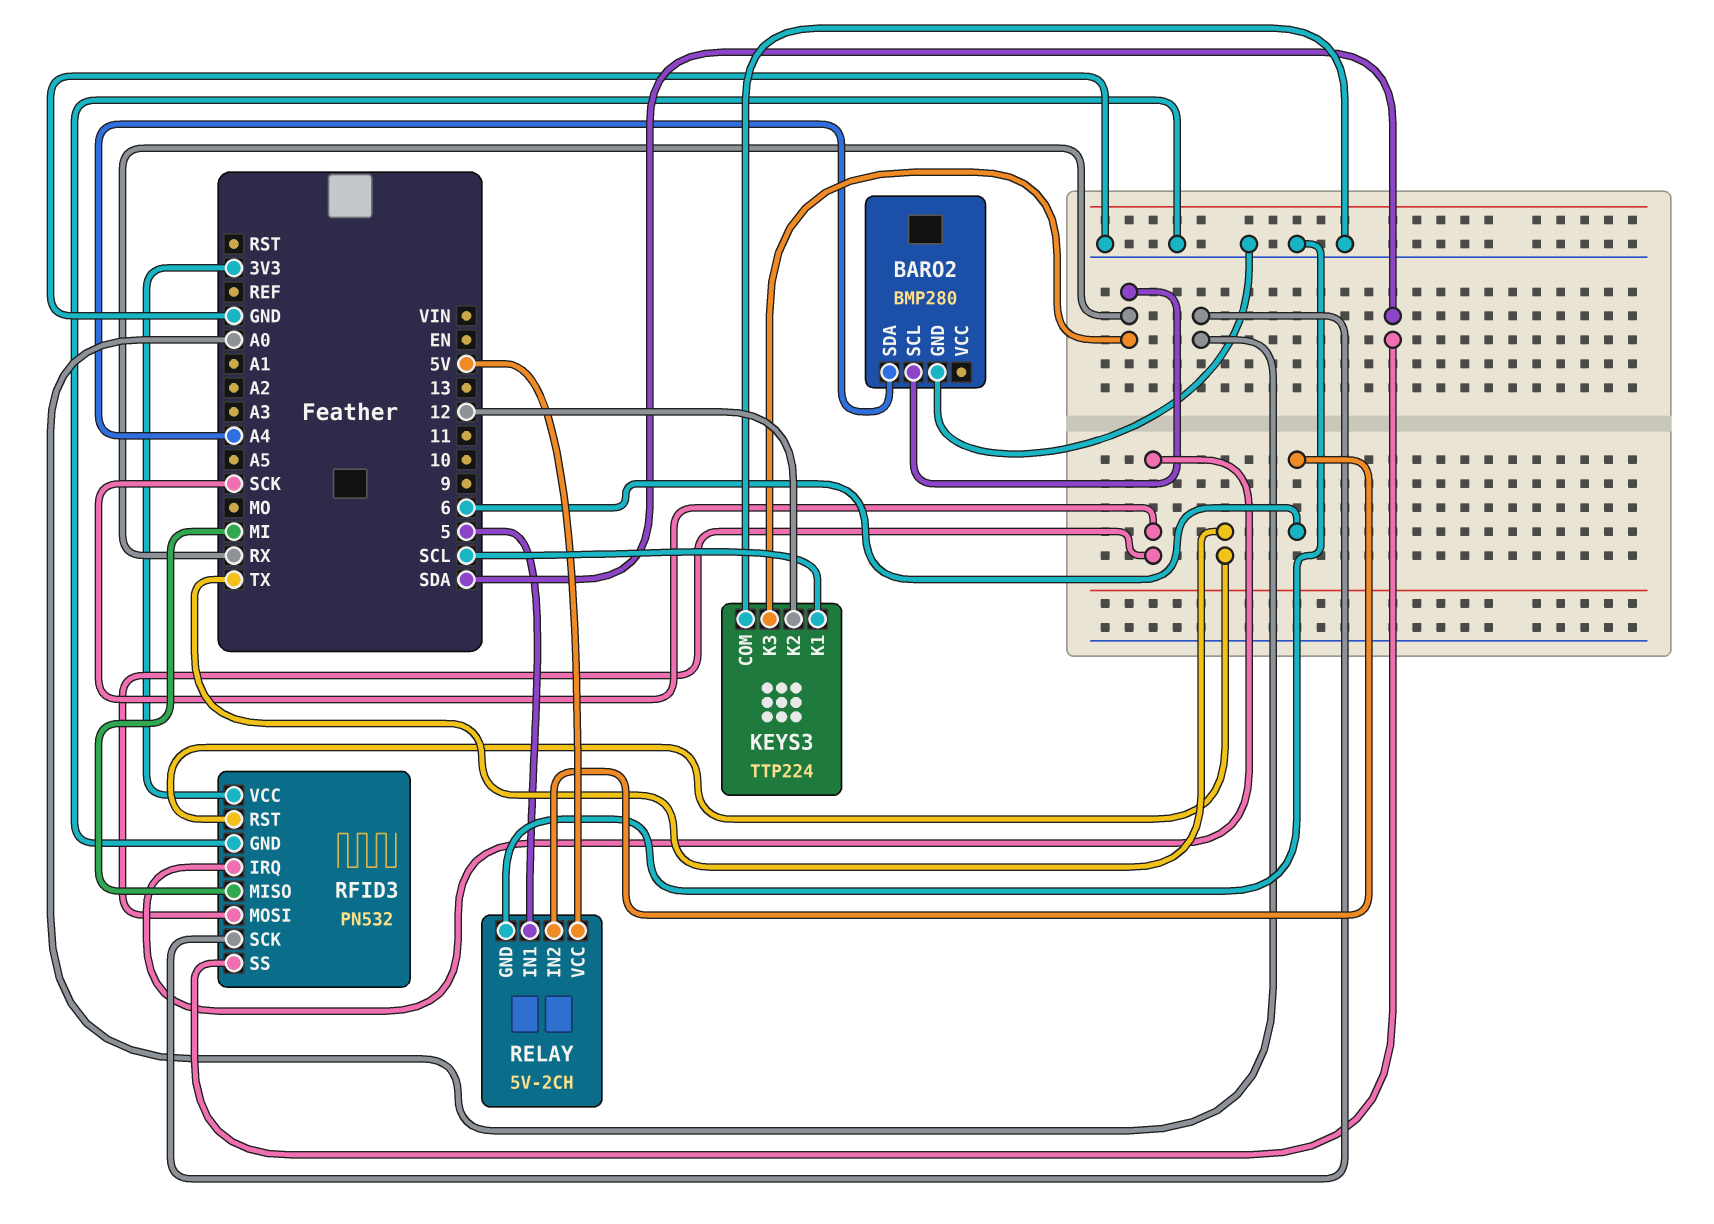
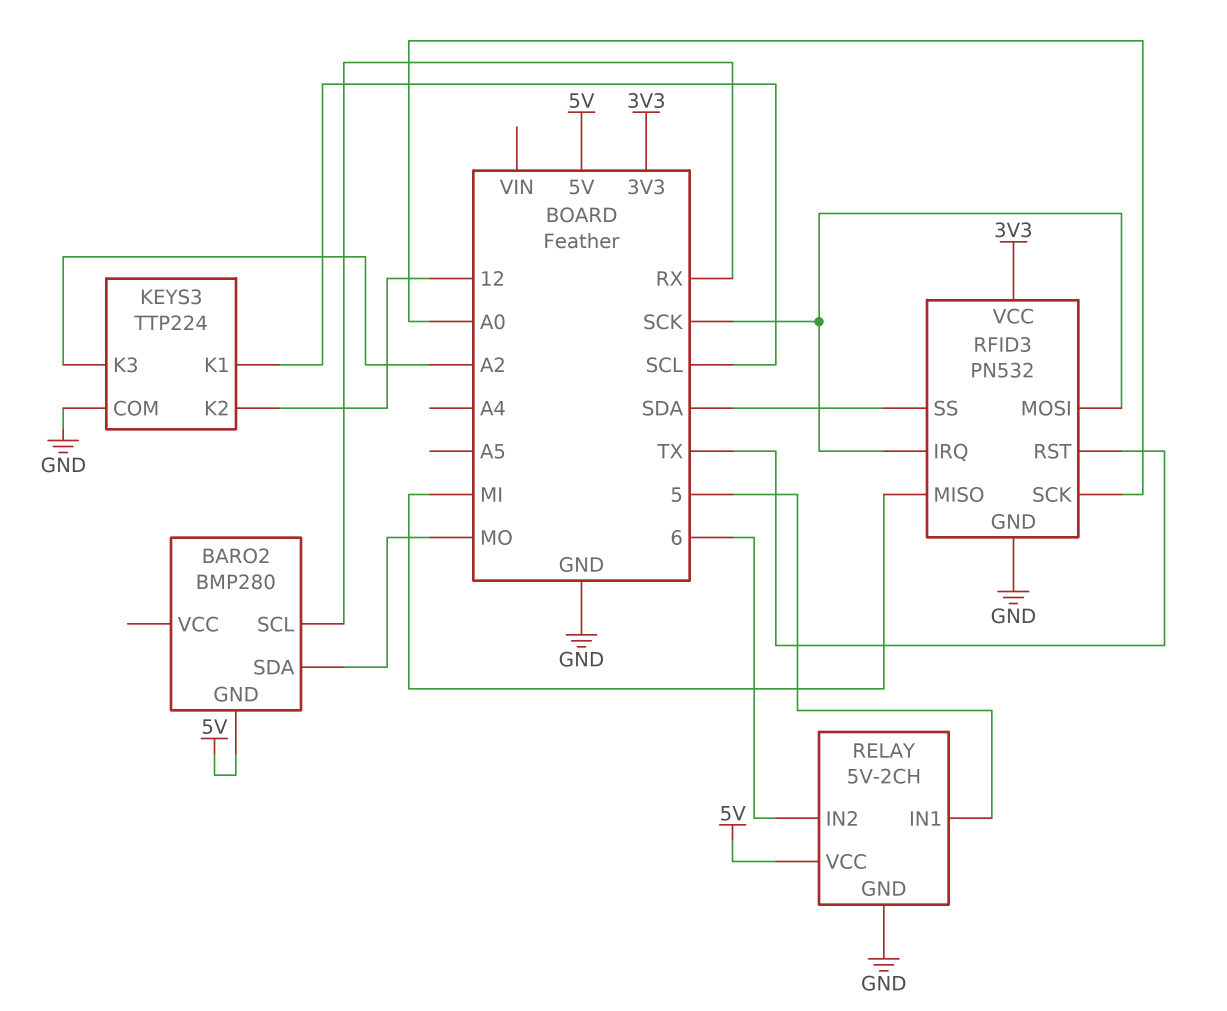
BARO2 pin GND: GND -> 5V
BARO2 pin SDA: A4 -> MO
KEYS3 pin K3: RX -> A2

